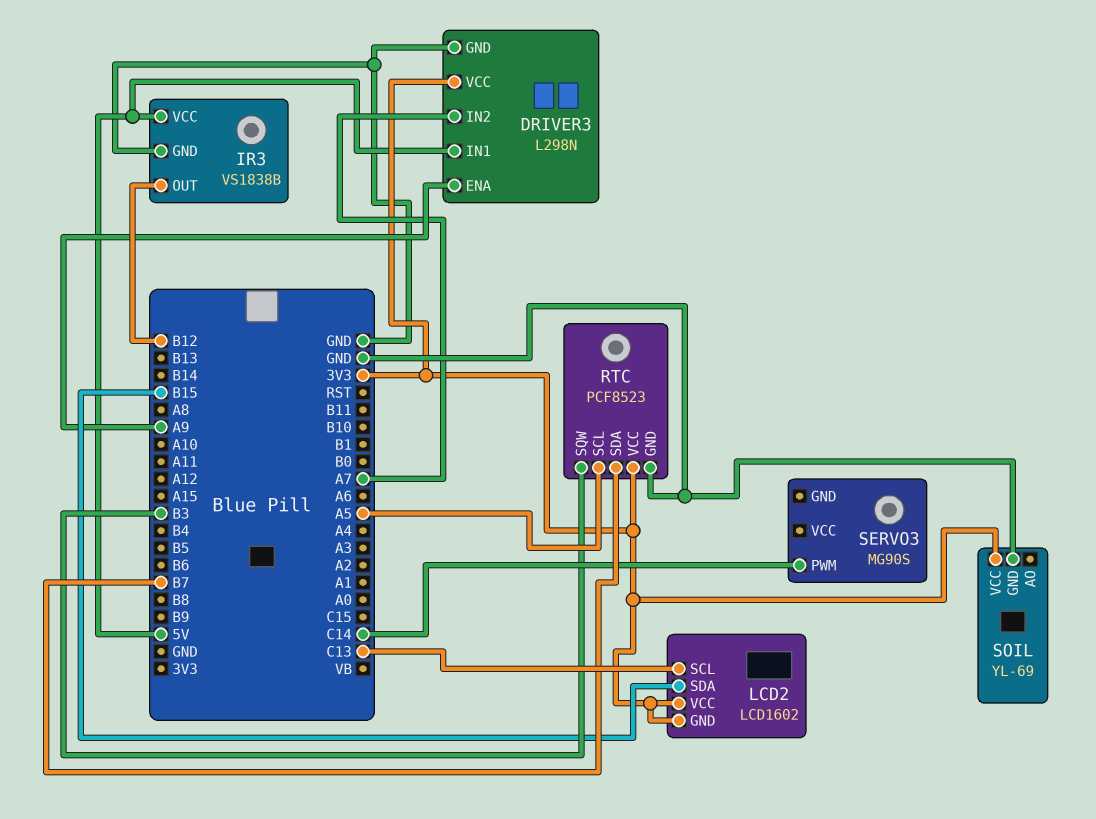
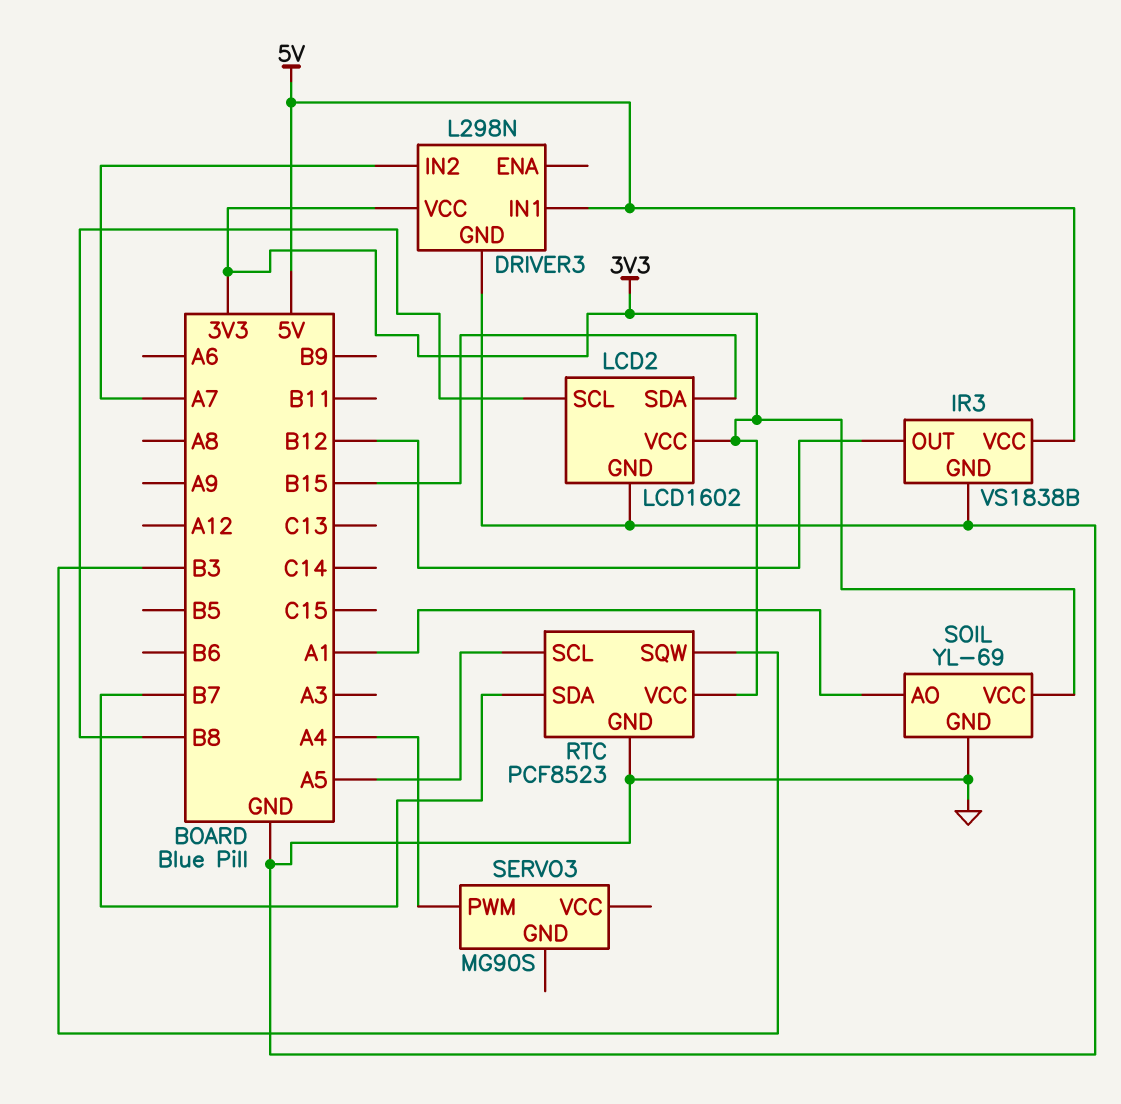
DRIVER3 pin ENA: A9 -> none
LCD2 pin GND: 3V3 -> GND
LCD2 pin SCL: C13 -> B8
SERVO3 pin PWM: C14 -> A4
SOIL pin AO: none -> A1

